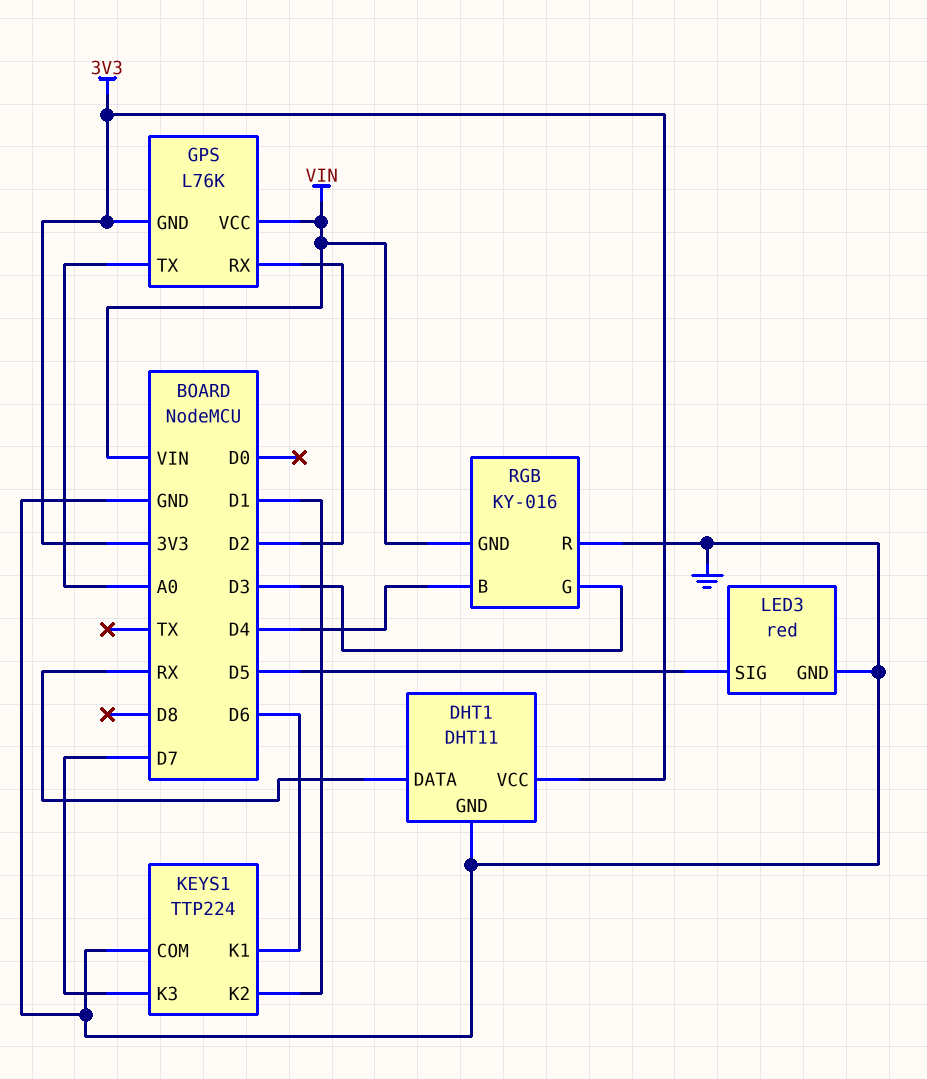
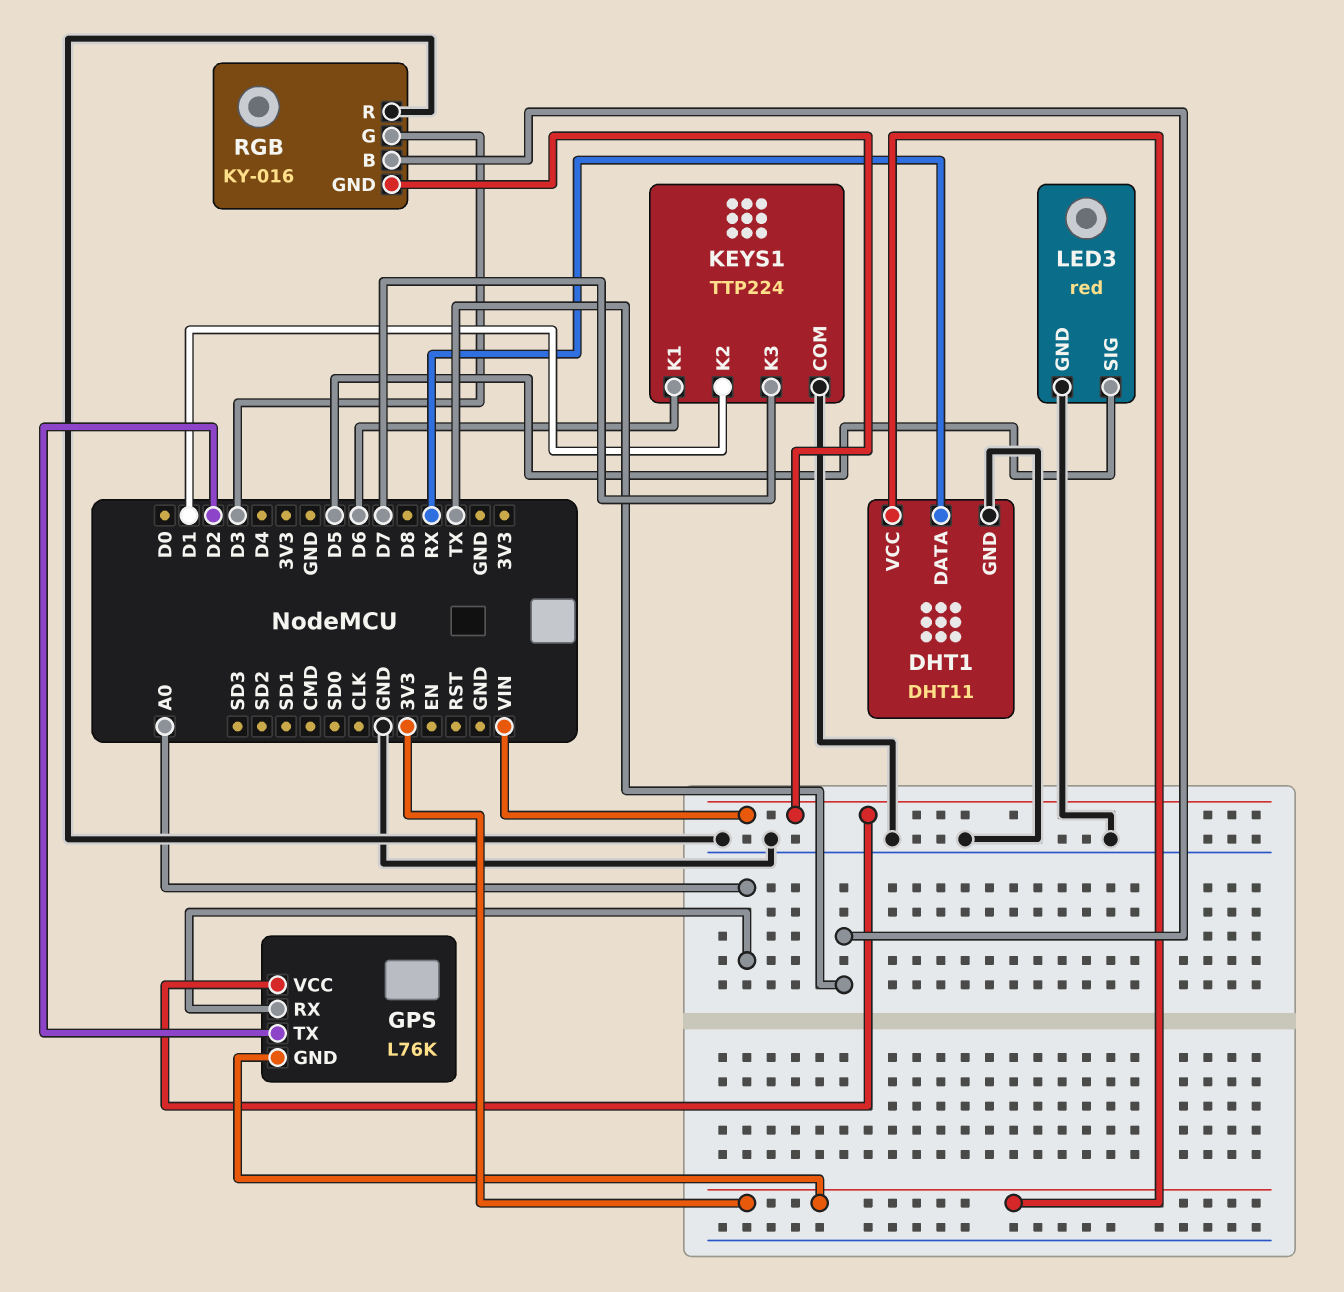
GPS pin RX: D2 -> A0
GPS pin TX: A0 -> D2
RGB pin B: D4 -> TX

